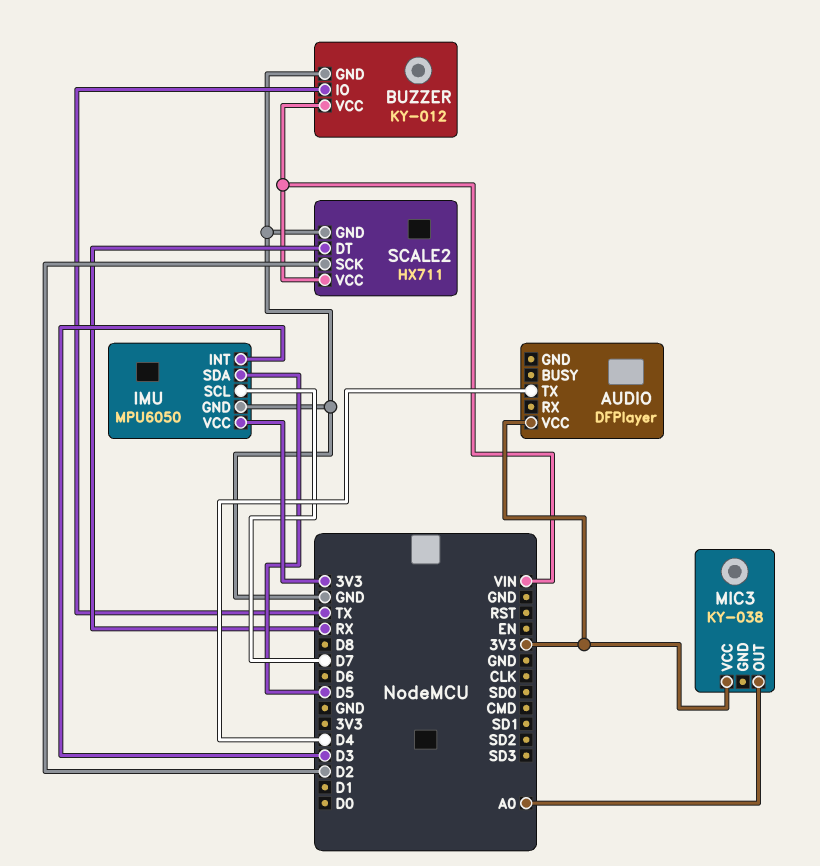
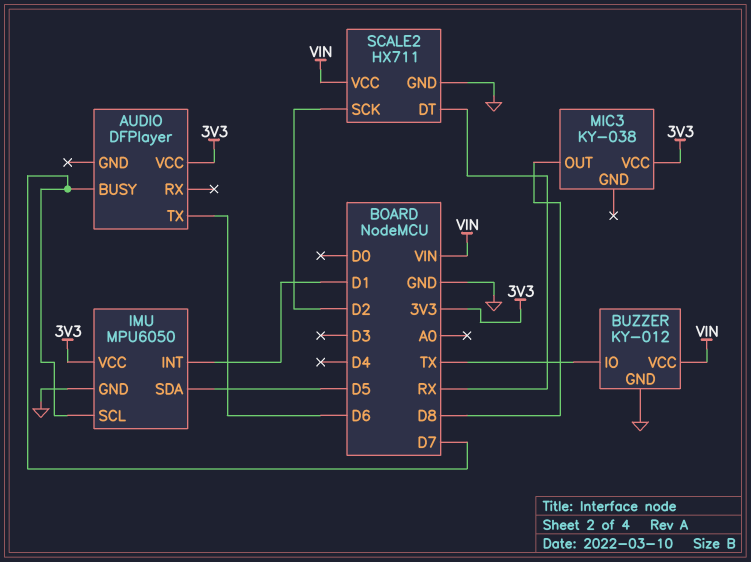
AUDIO pin BUSY: none -> D7
AUDIO pin TX: D4 -> D6
IMU pin INT: D3 -> D1
MIC3 pin OUT: A0 -> D8

